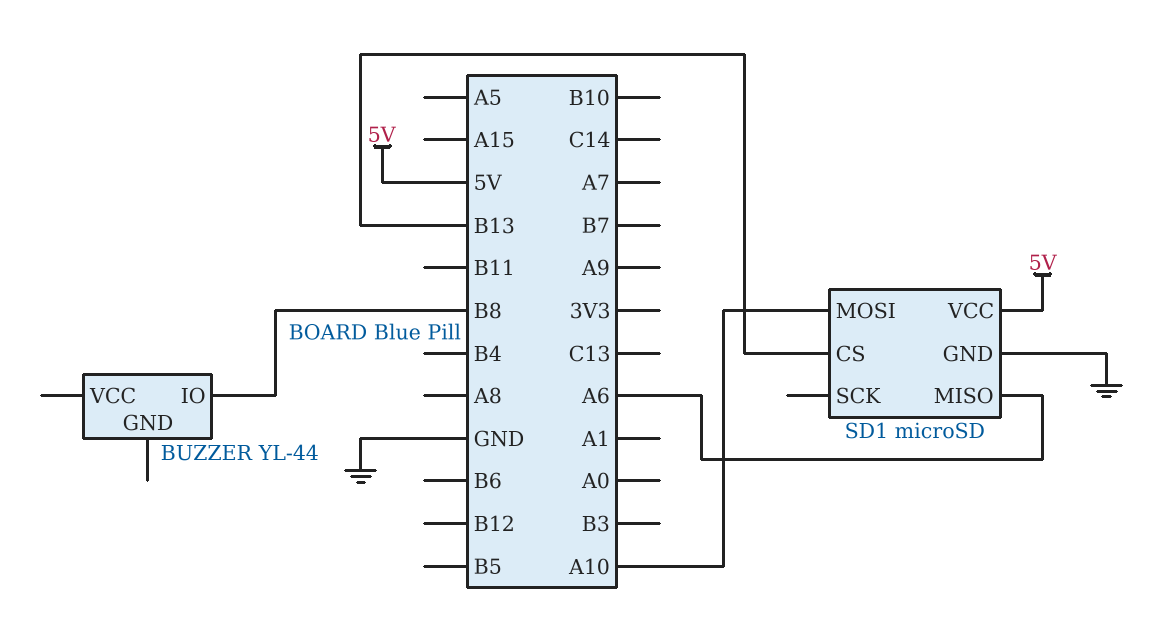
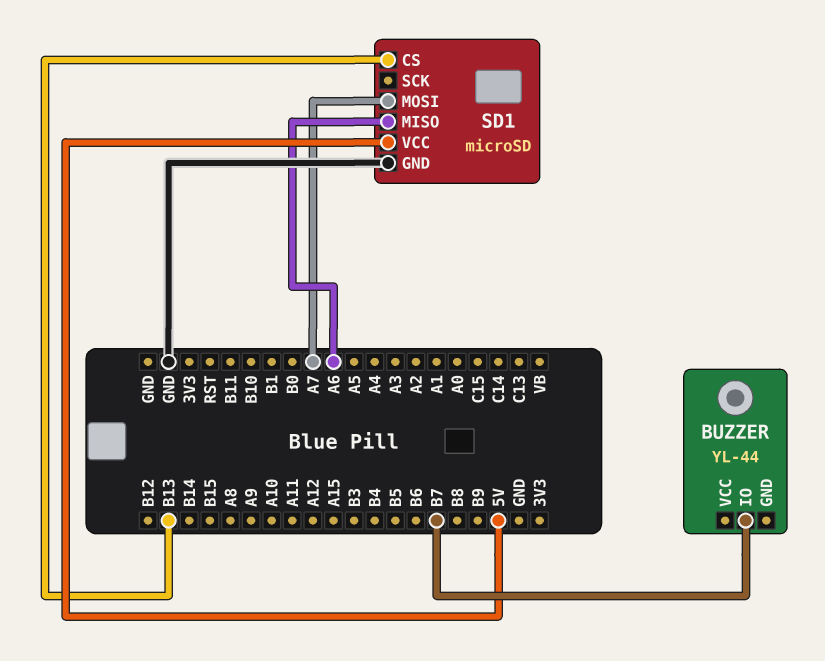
BUZZER pin IO: B8 -> B7
SD1 pin MOSI: A10 -> A7

